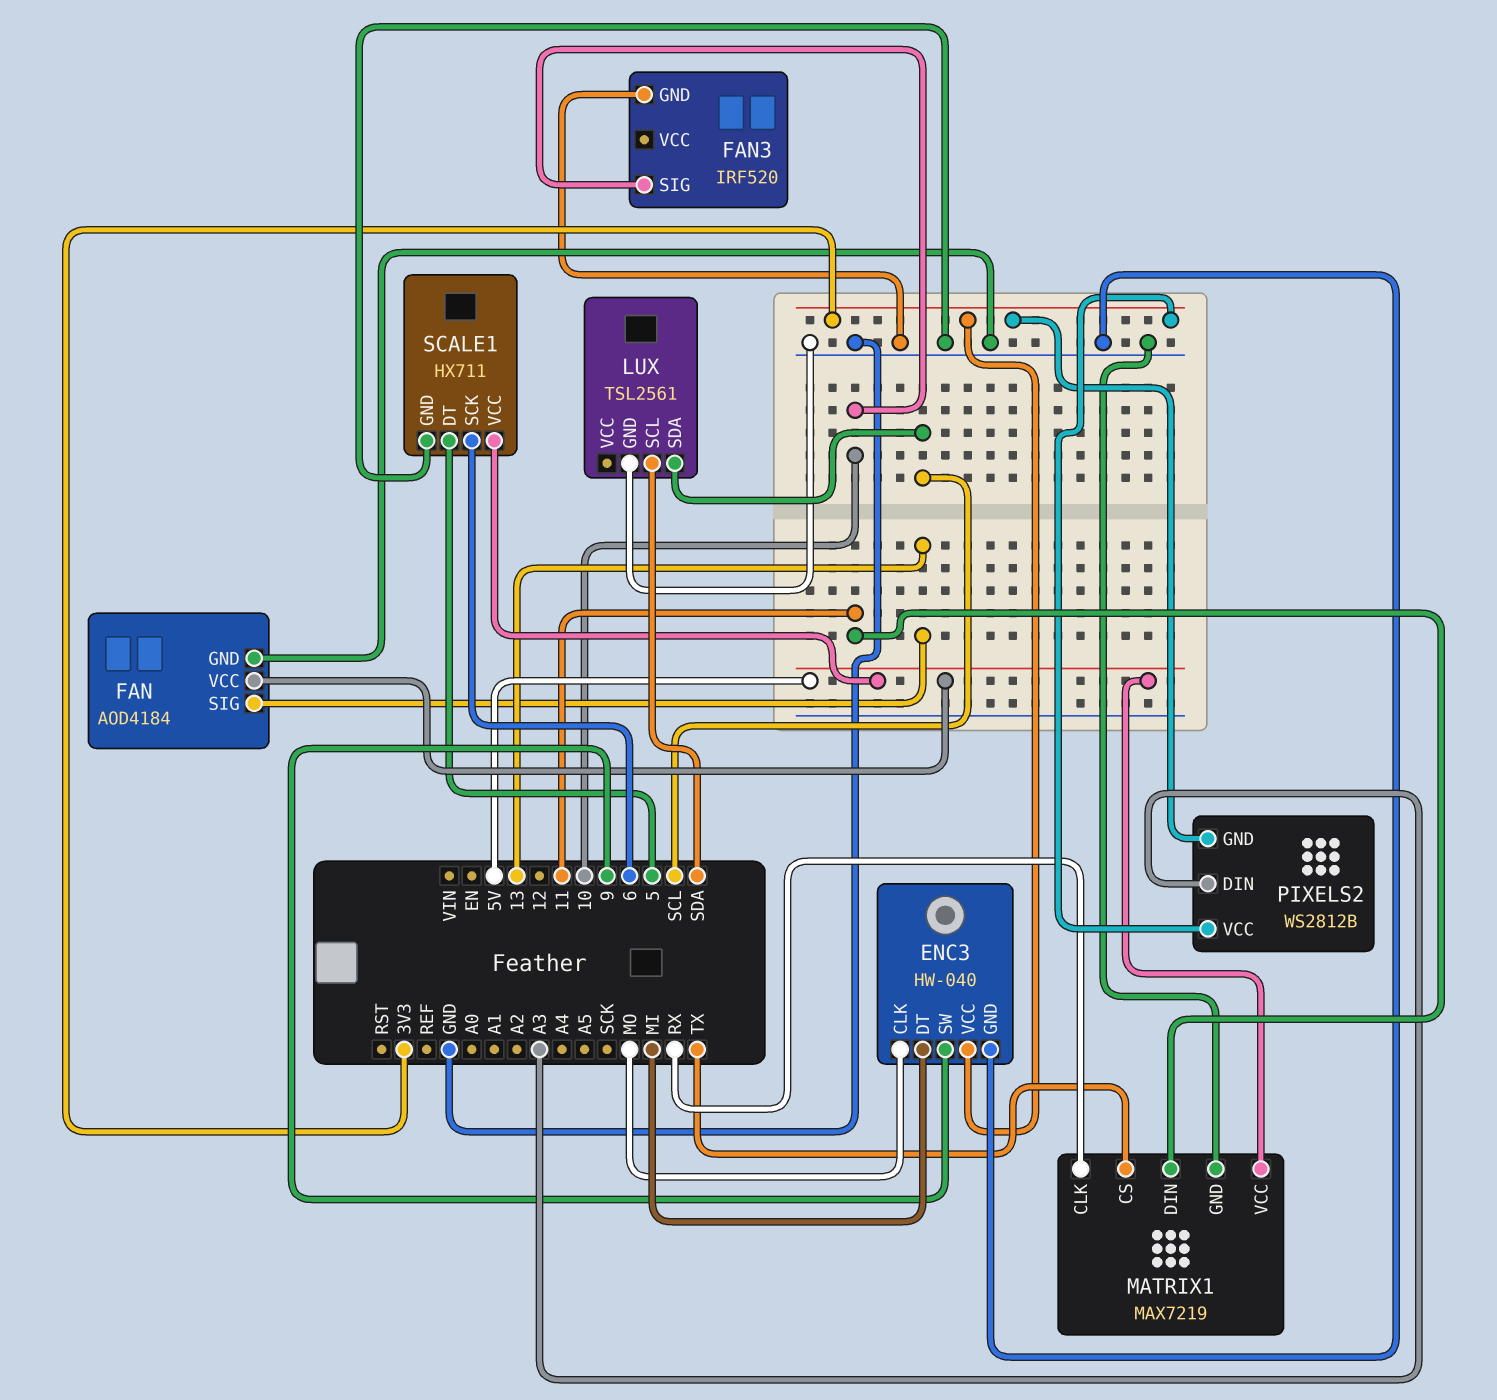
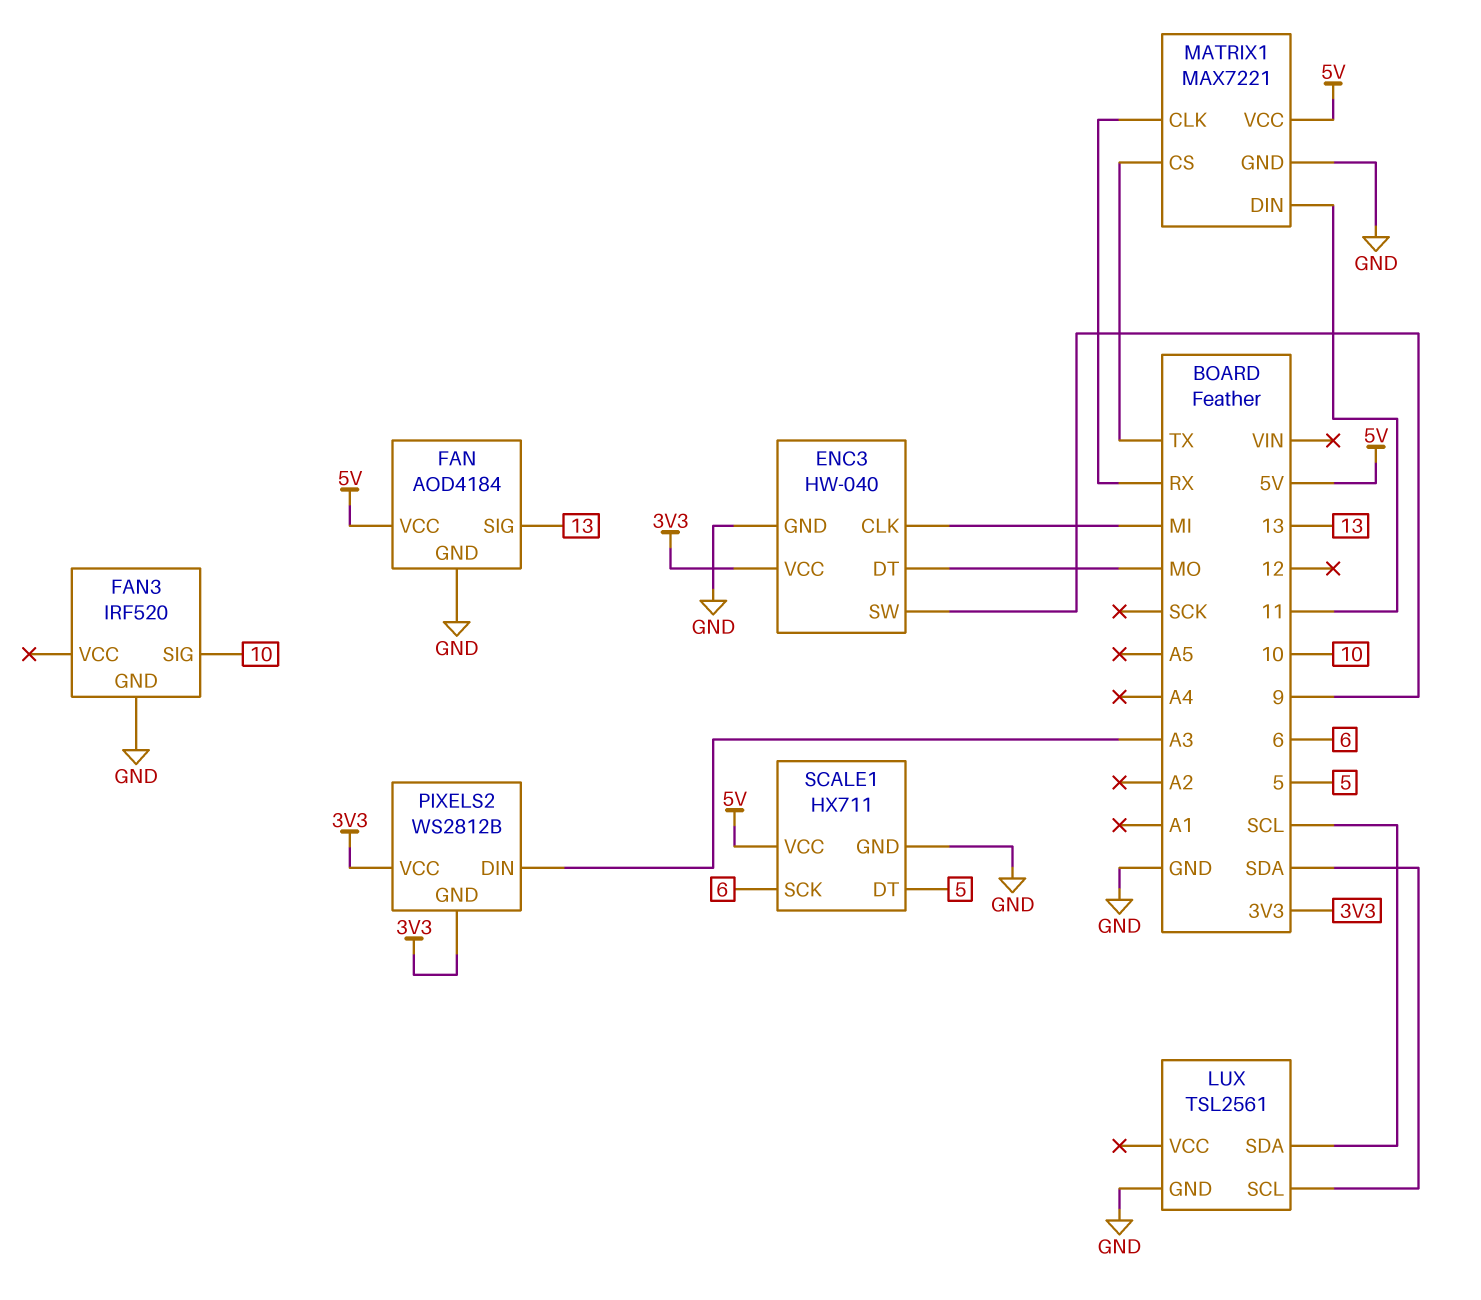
ENC3 pin CLK: MO -> MI
ENC3 pin DT: MI -> MO
MATRIX1: MAX7219 -> MAX7221

